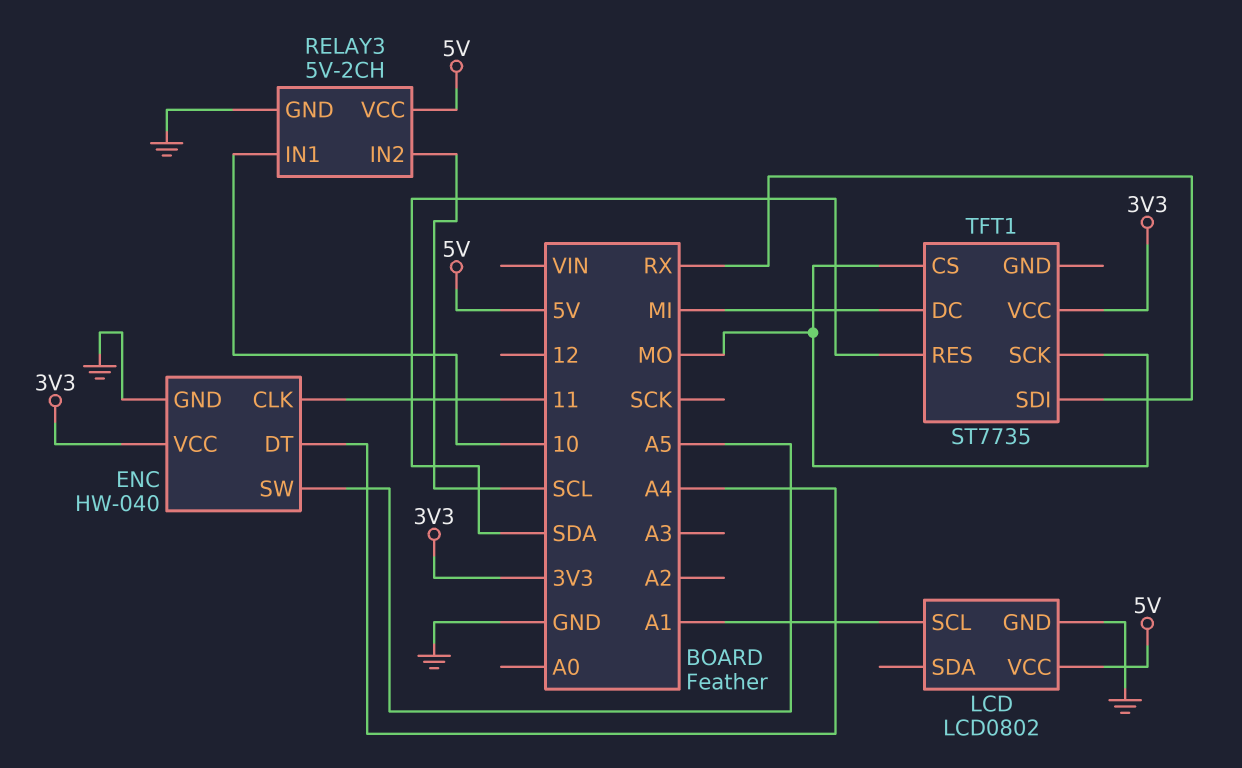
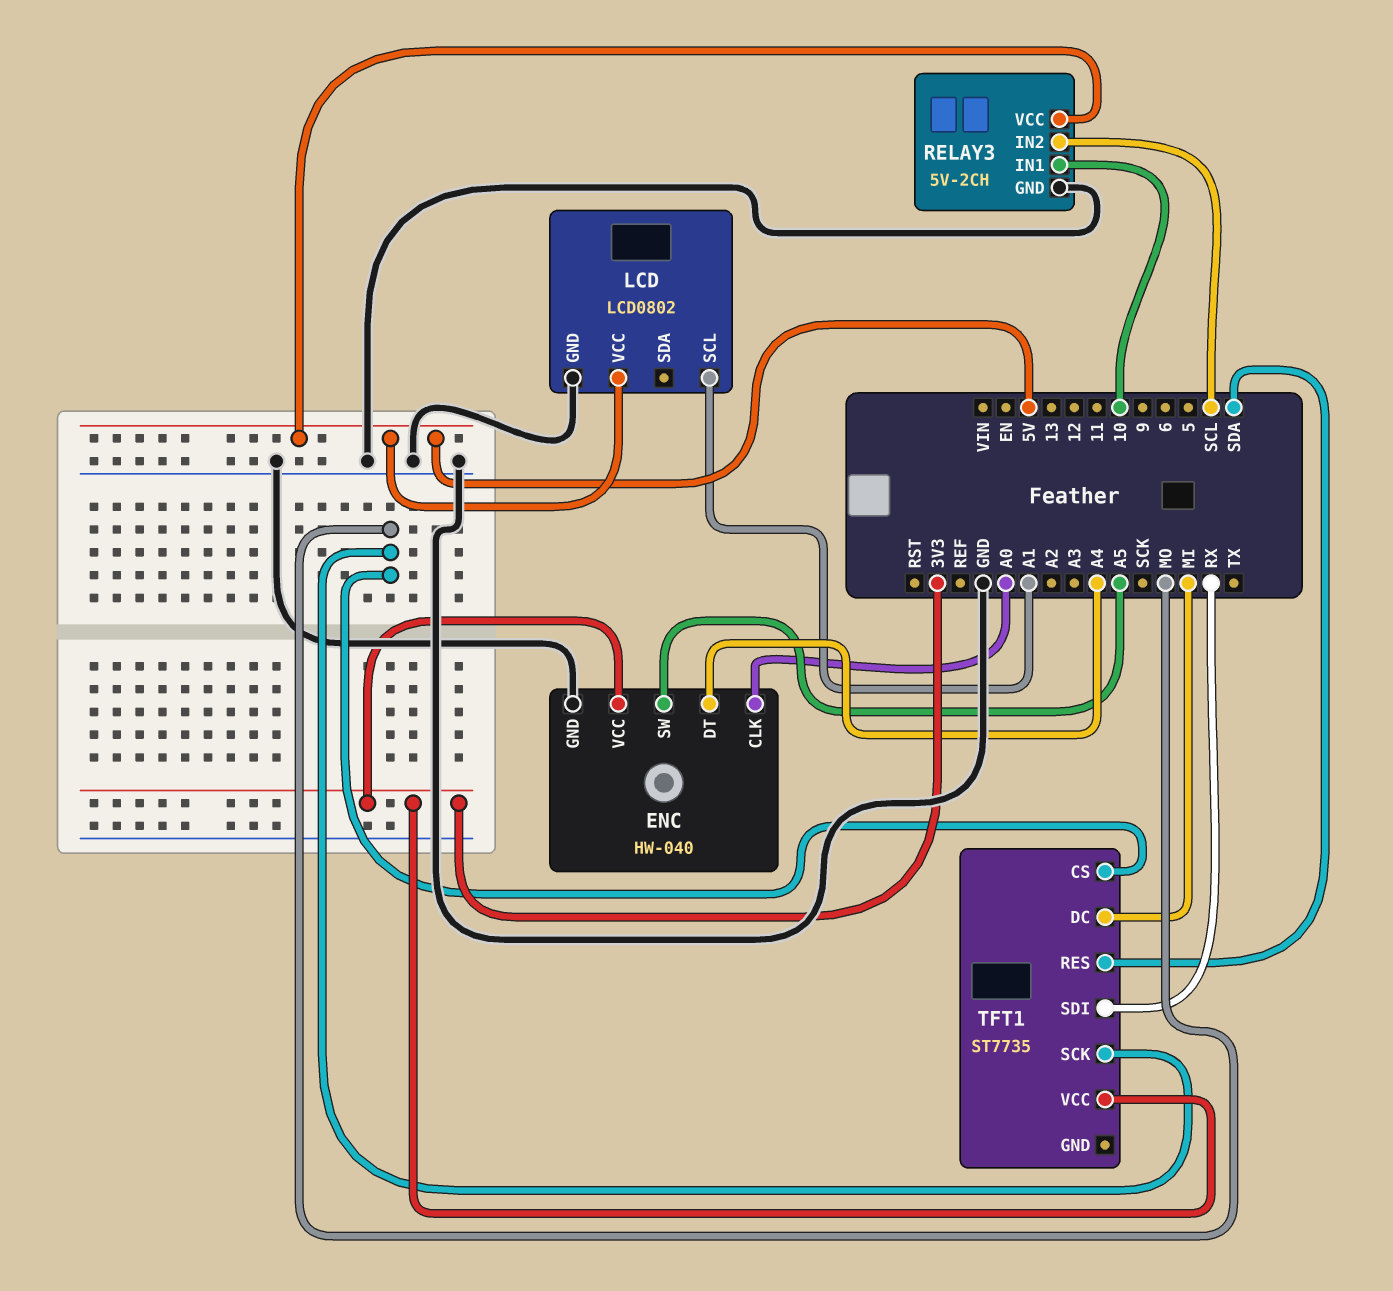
ENC pin CLK: 11 -> A0

